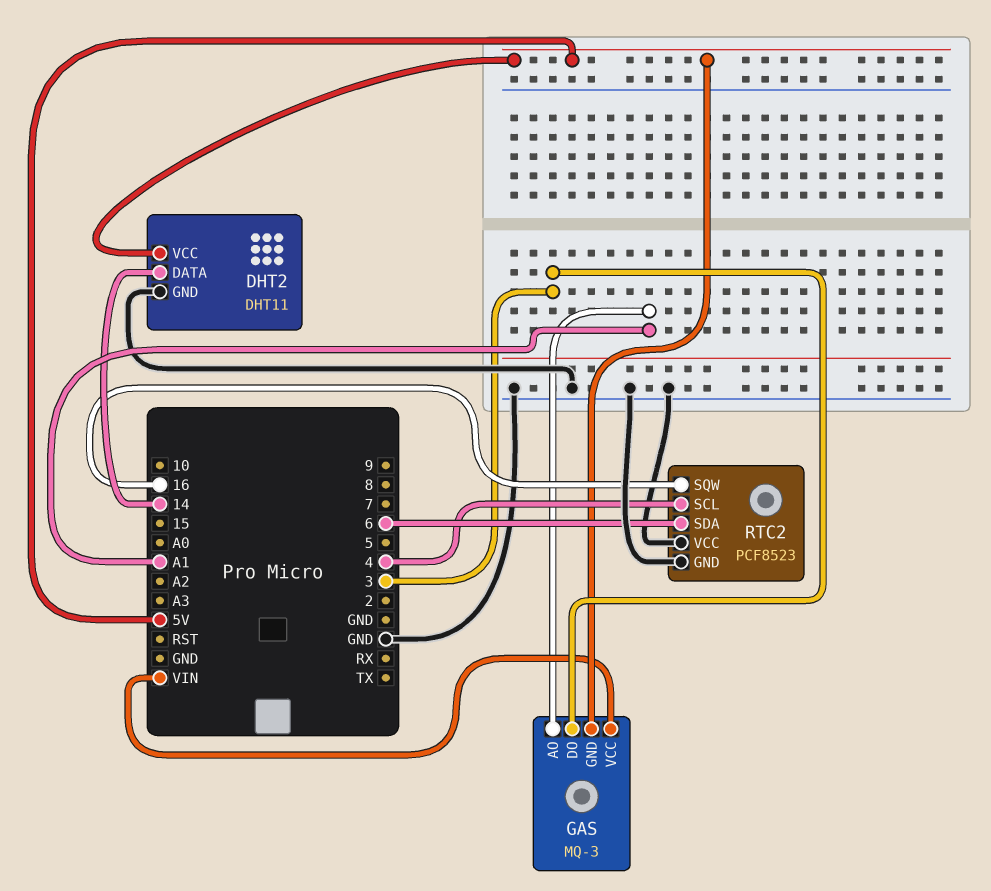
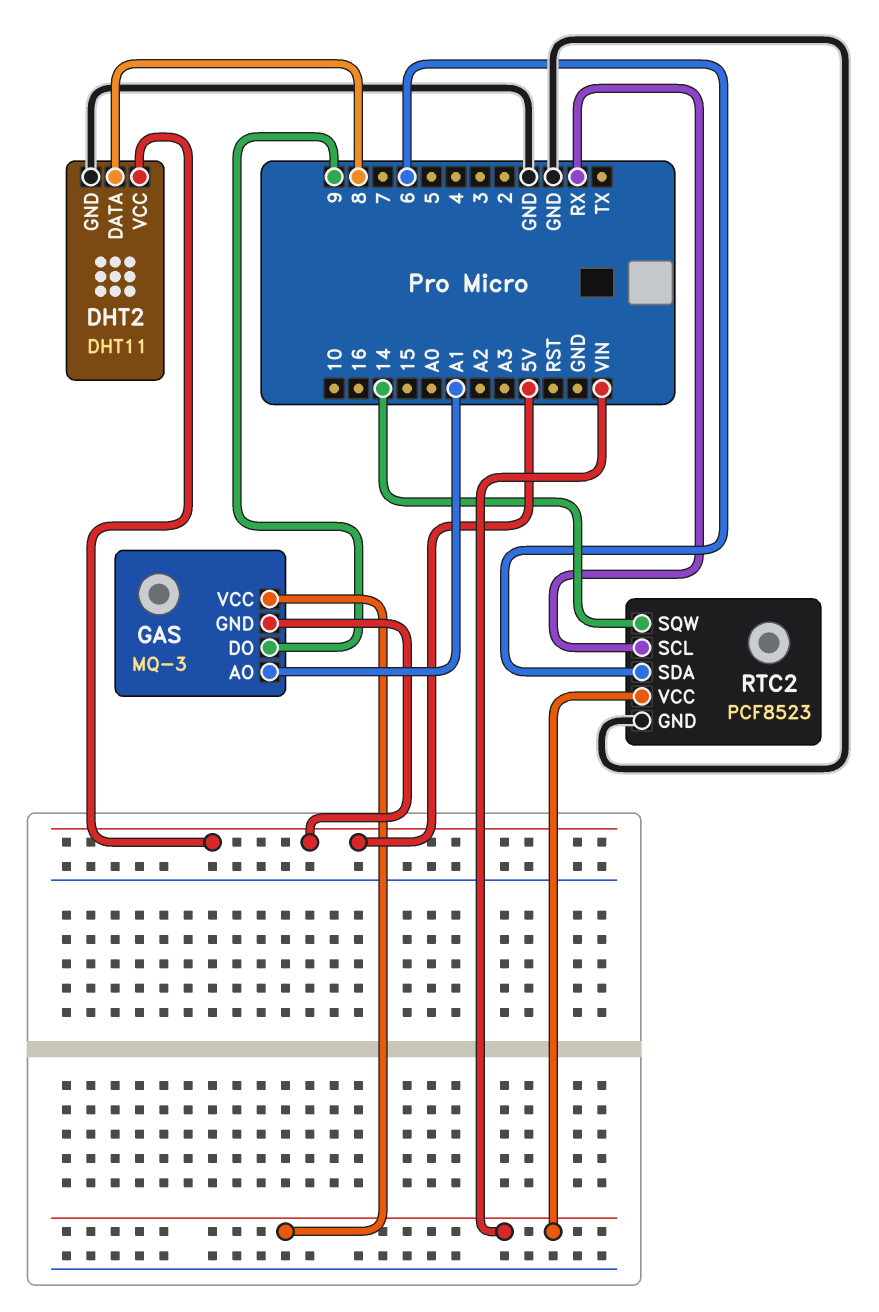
DHT2 pin DATA: 14 -> 8
GAS pin DO: 3 -> 9
RTC2 pin SCL: 4 -> RX
RTC2 pin SQW: 16 -> 14
RTC2 pin VCC: GND -> VIN

